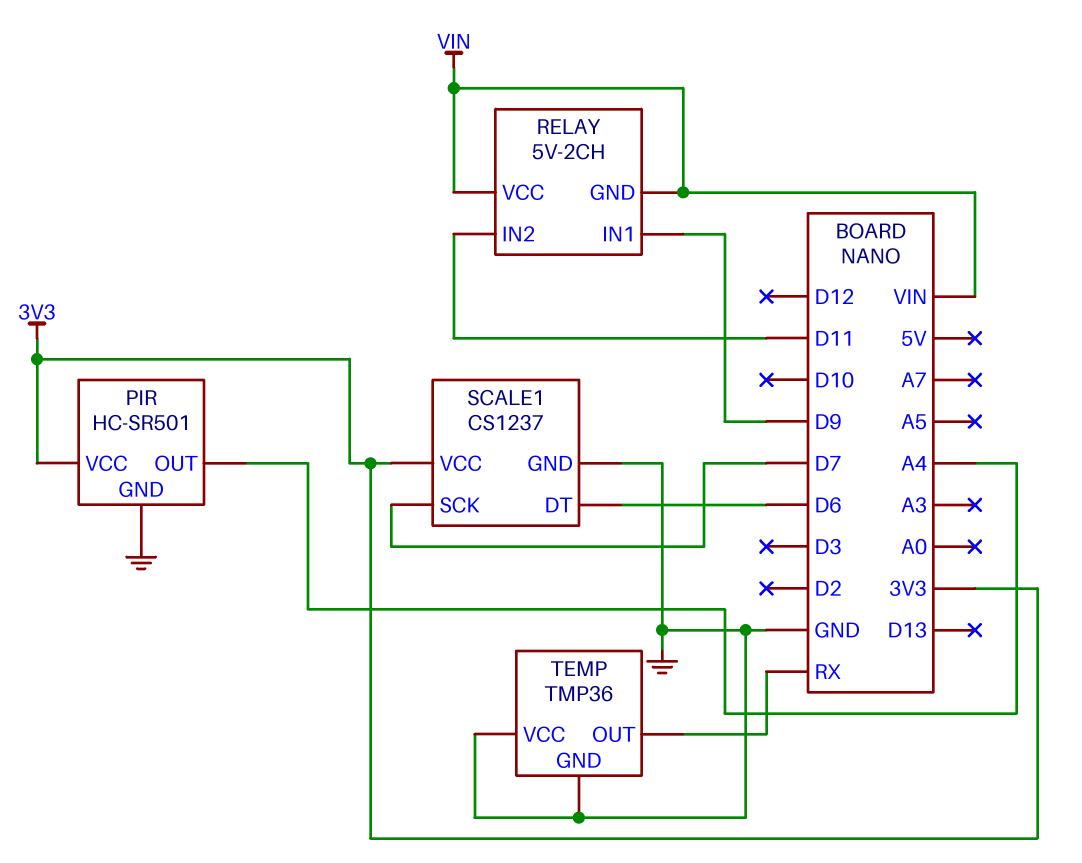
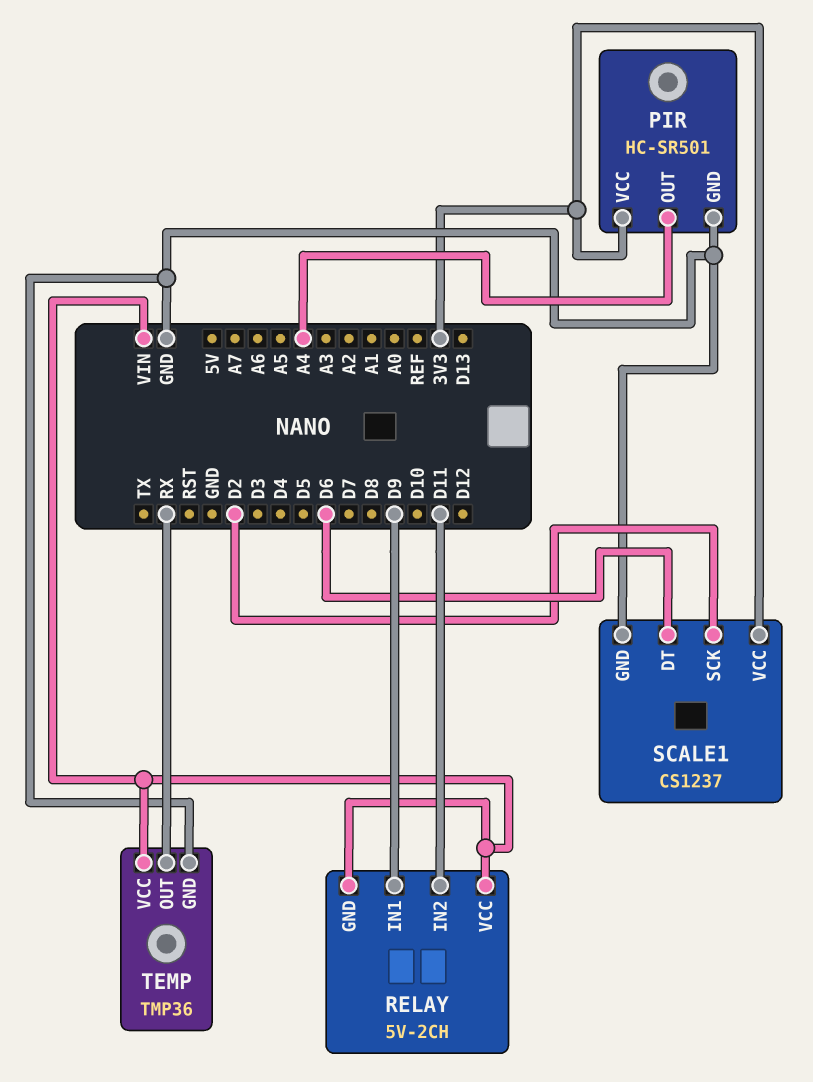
SCALE1 pin SCK: D7 -> D2
TEMP pin VCC: GND -> VIN

